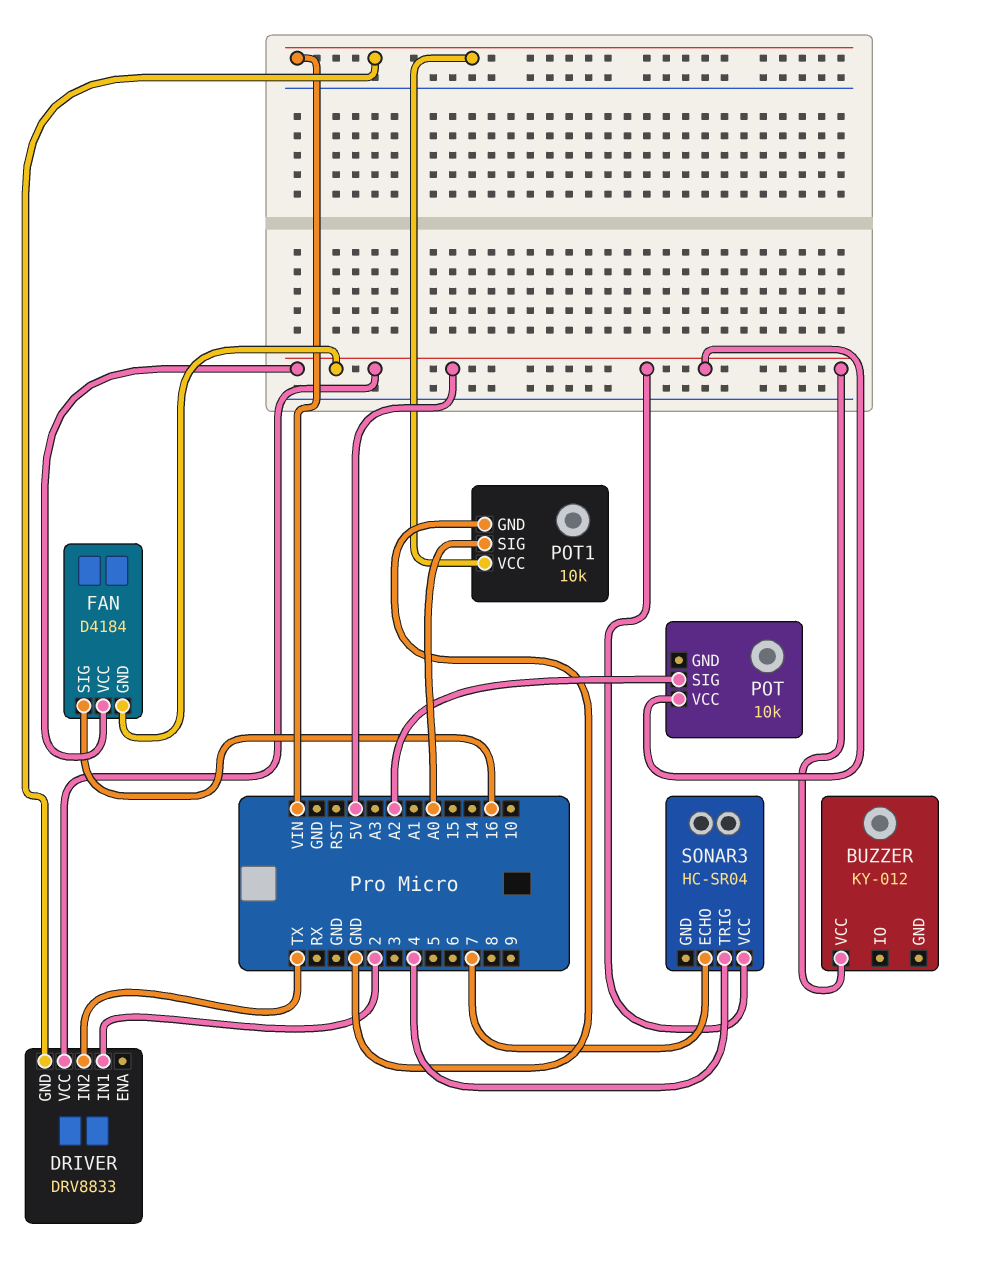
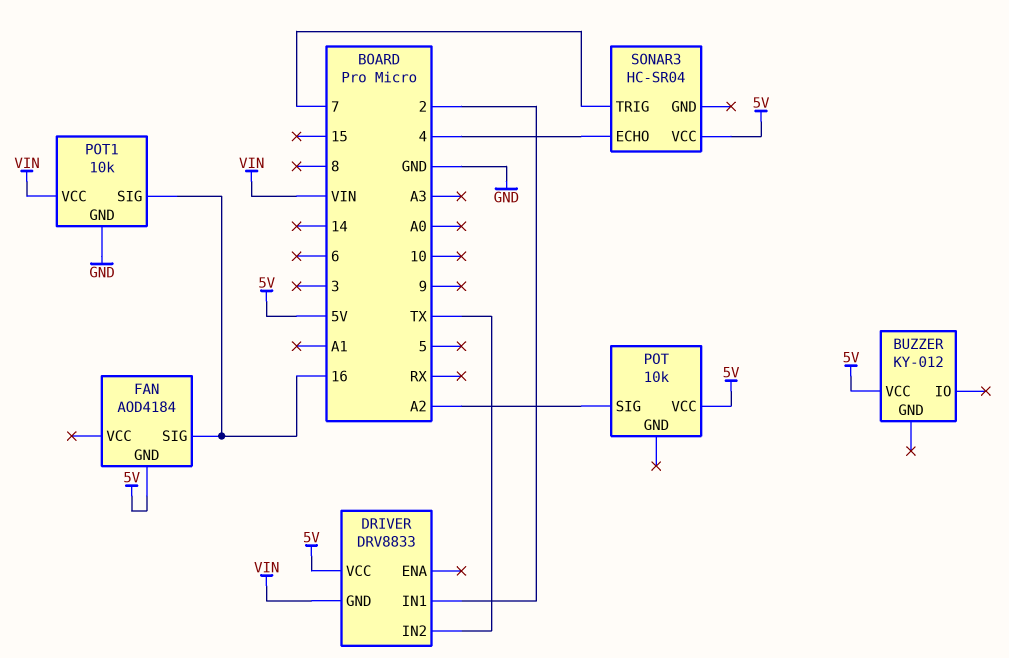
FAN: D4184 -> AOD4184
FAN pin VCC: 5V -> none
POT1 pin SIG: A0 -> 16
SONAR3 pin ECHO: 7 -> 4
SONAR3 pin TRIG: 4 -> 7

